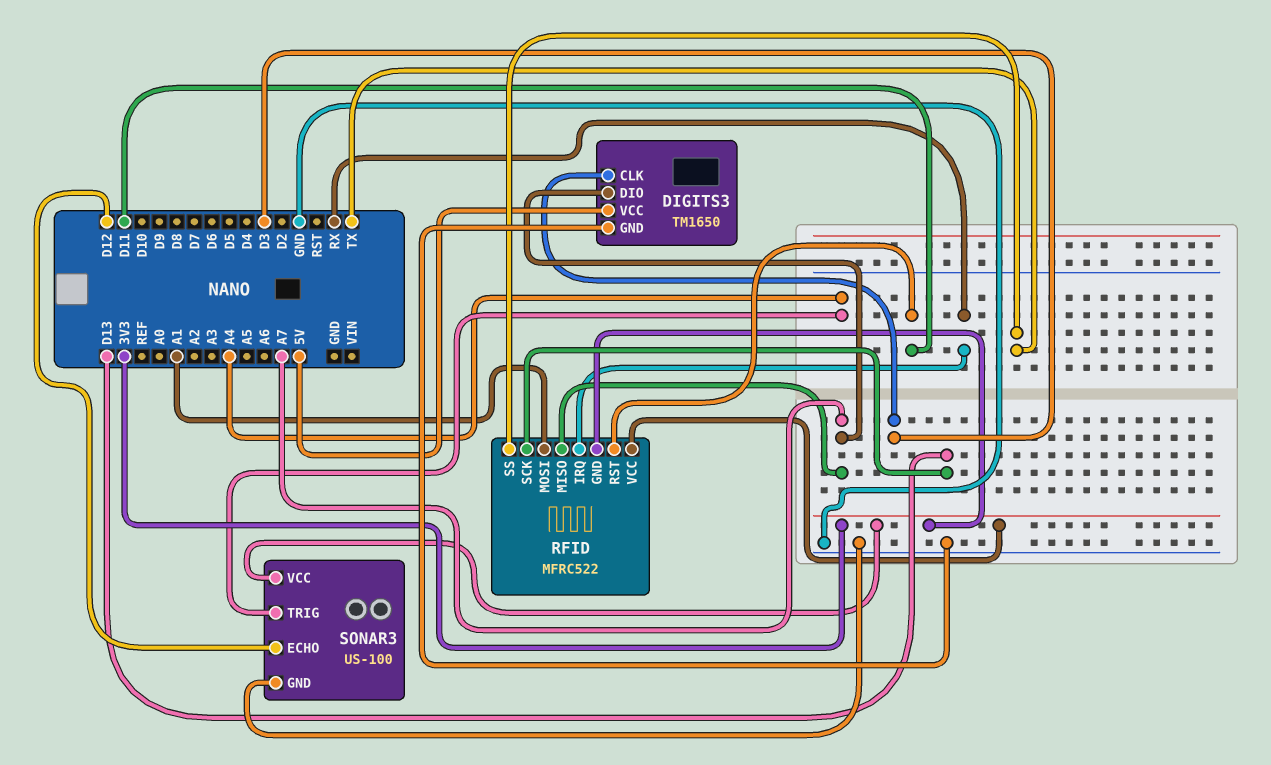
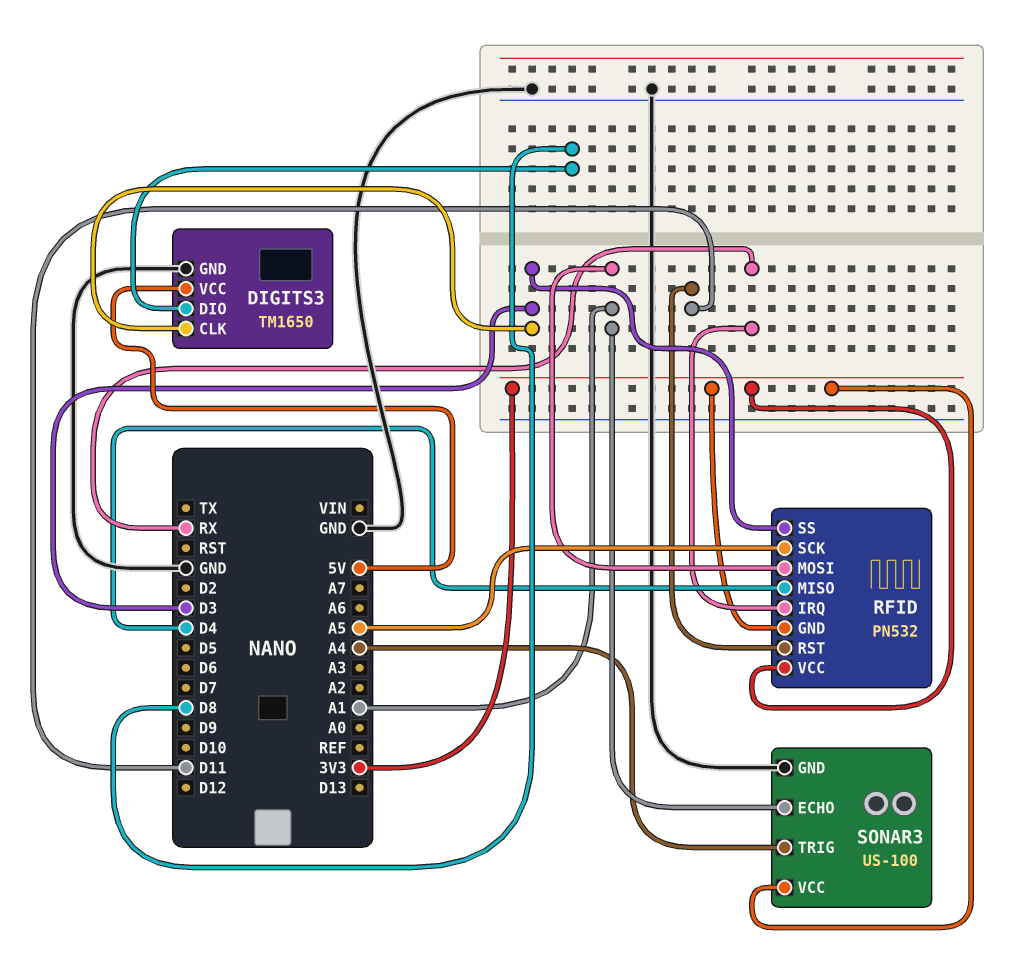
DIGITS3 pin DIO: A7 -> D8
RFID: MFRC522 -> PN532
RFID pin MISO: A7 -> D4
RFID pin SCK: D13 -> A5
RFID pin SS: TX -> D3
SONAR3 pin ECHO: D12 -> A1

